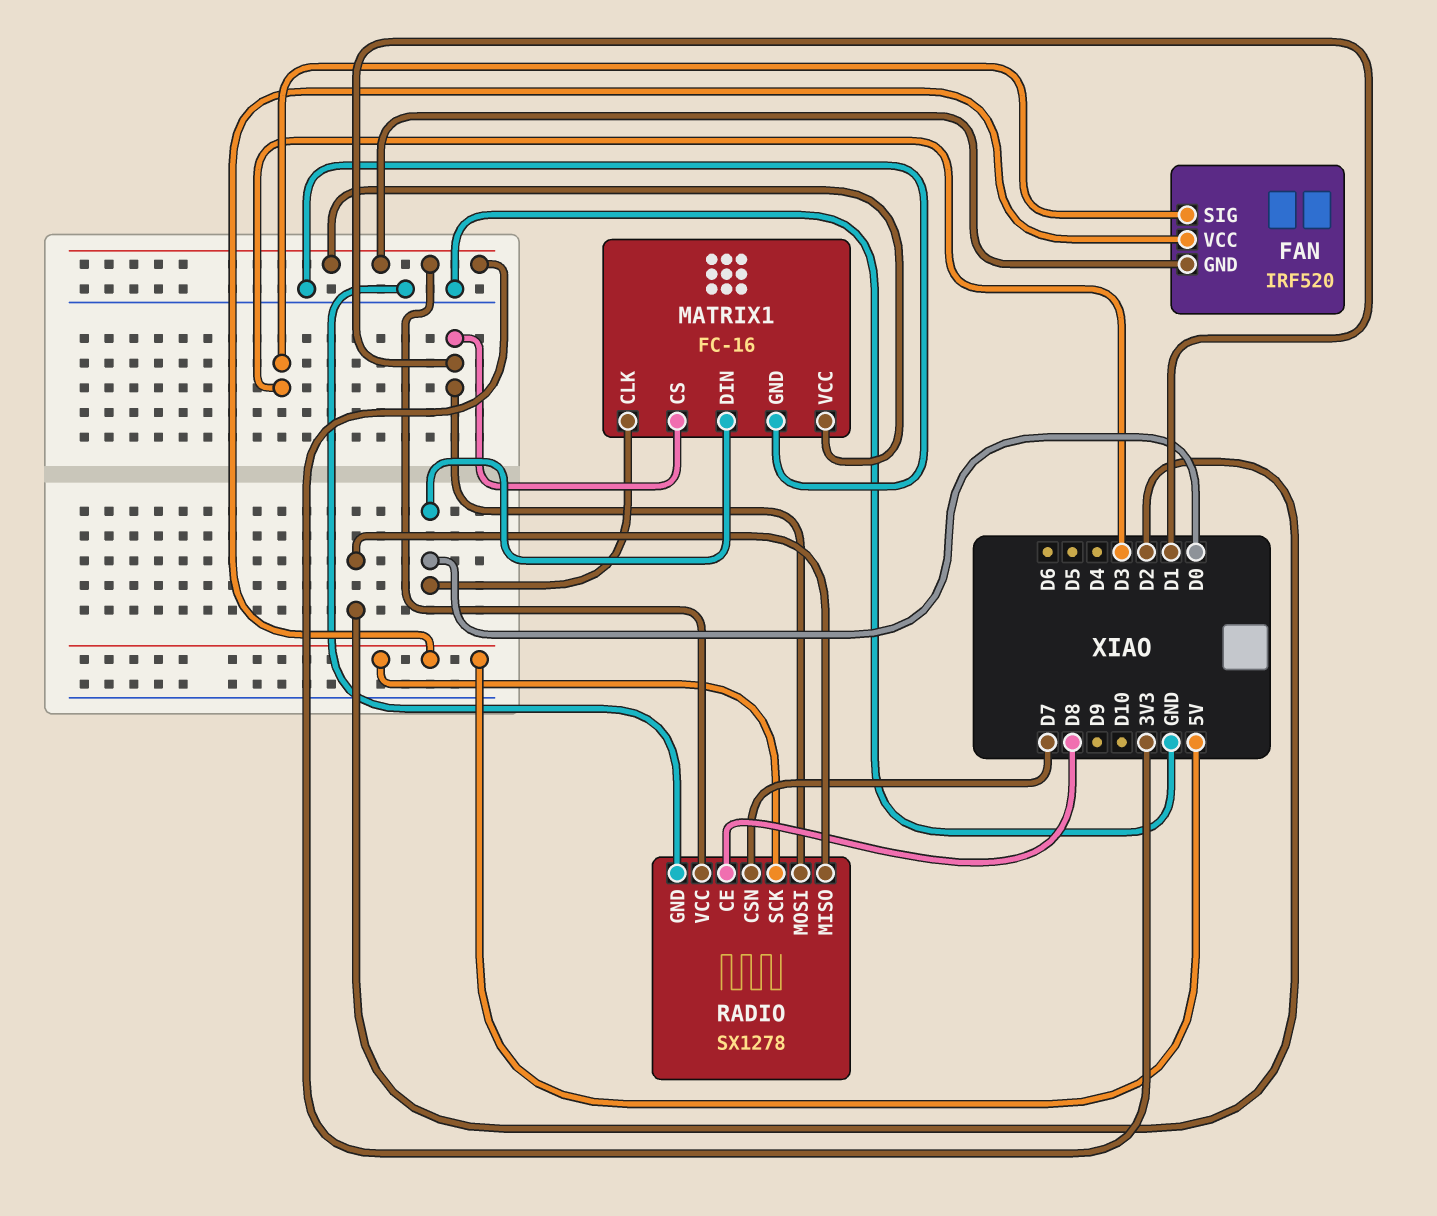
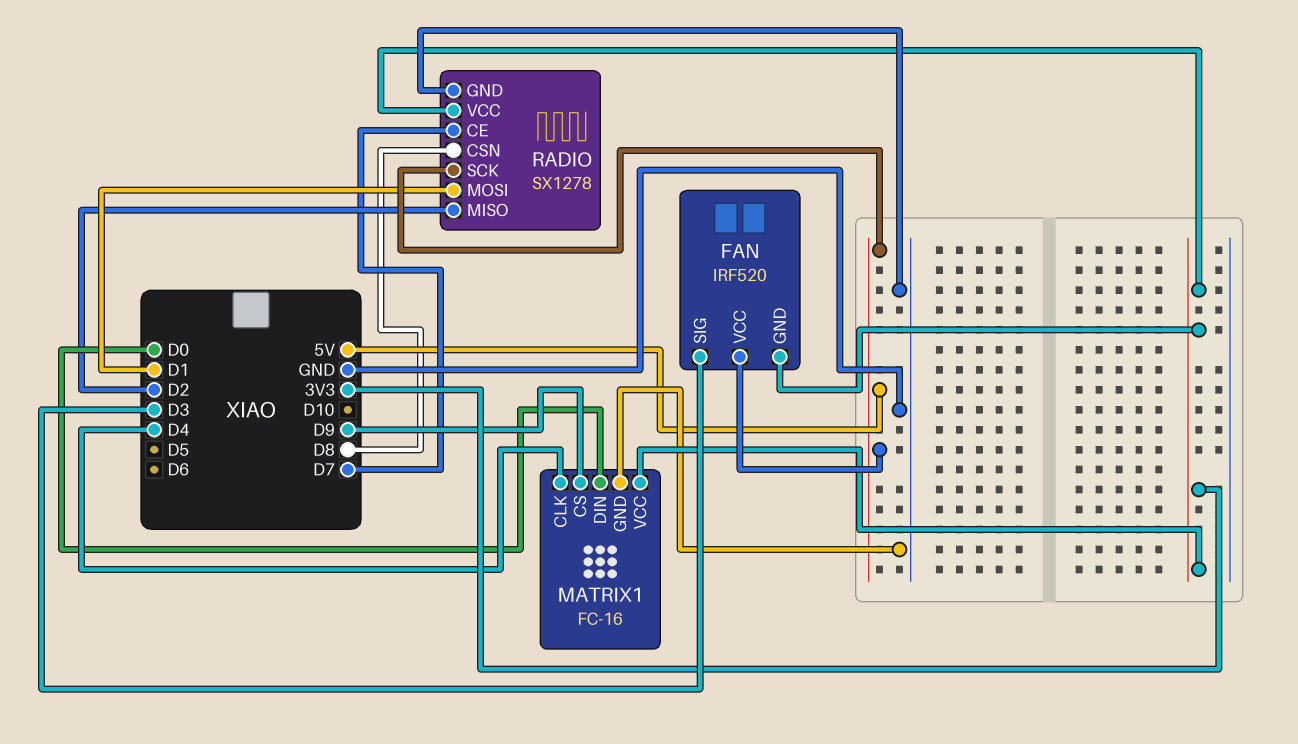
MATRIX1 pin CLK: D0 -> D4
MATRIX1 pin CS: D1 -> D9
RADIO pin CE: D8 -> D7
RADIO pin CSN: D7 -> D8

